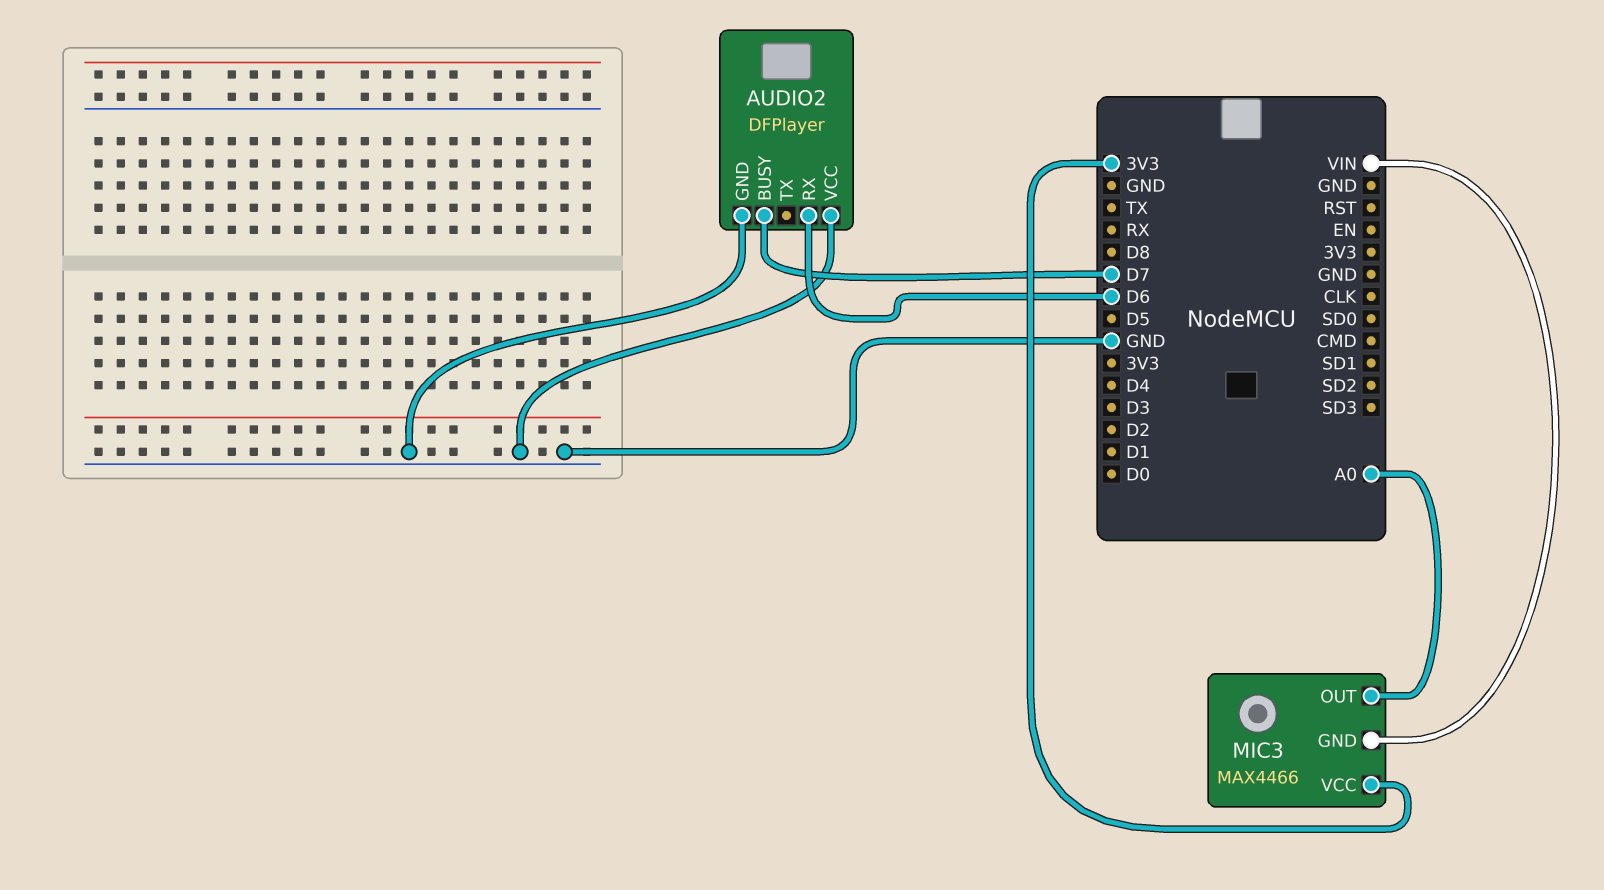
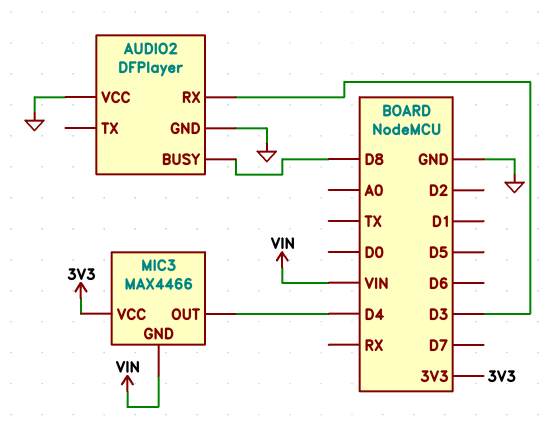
AUDIO2 pin BUSY: D7 -> D8
AUDIO2 pin RX: D6 -> D3
MIC3 pin OUT: A0 -> D4

